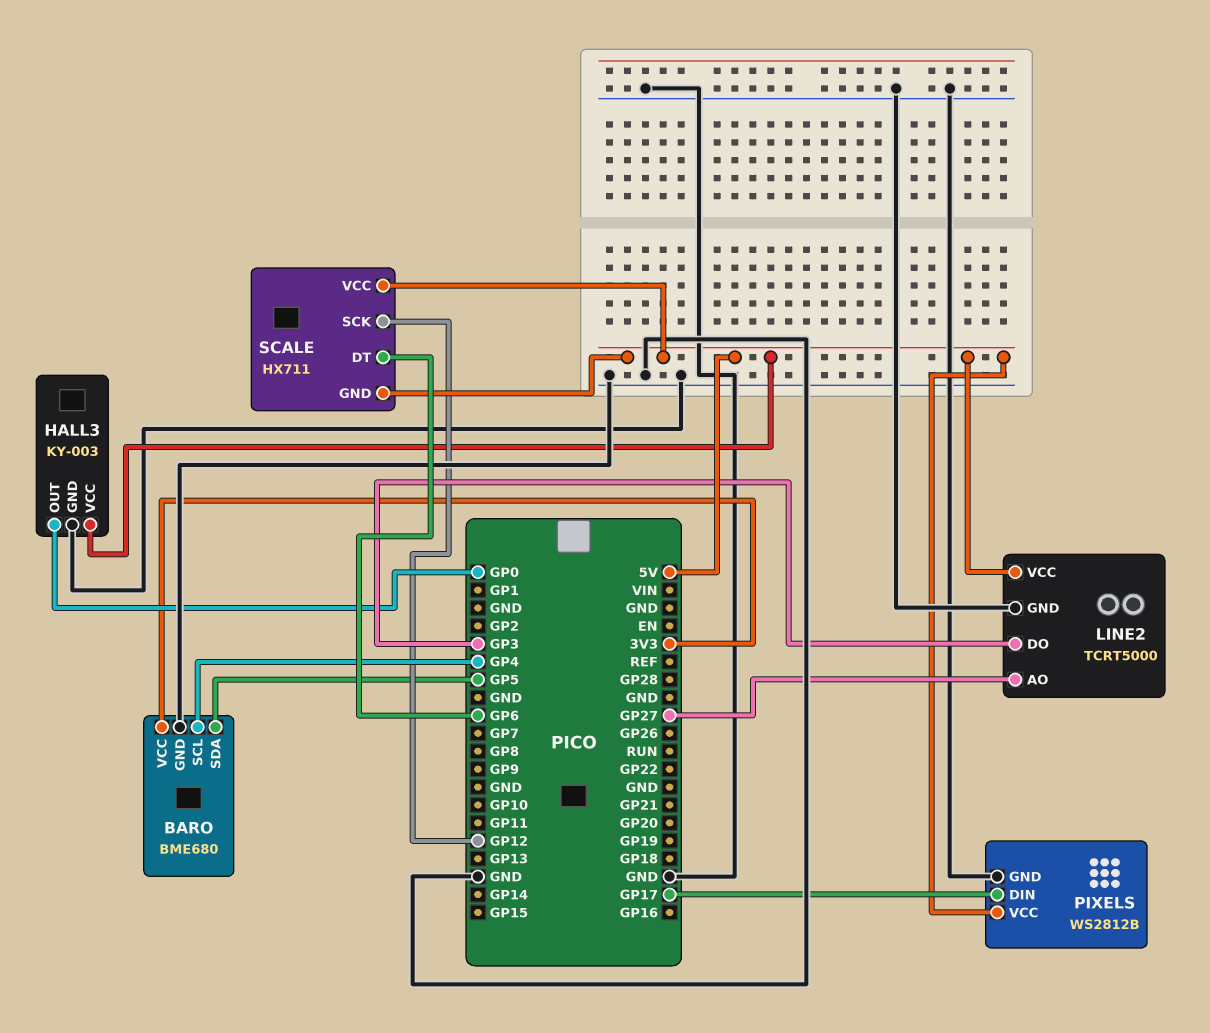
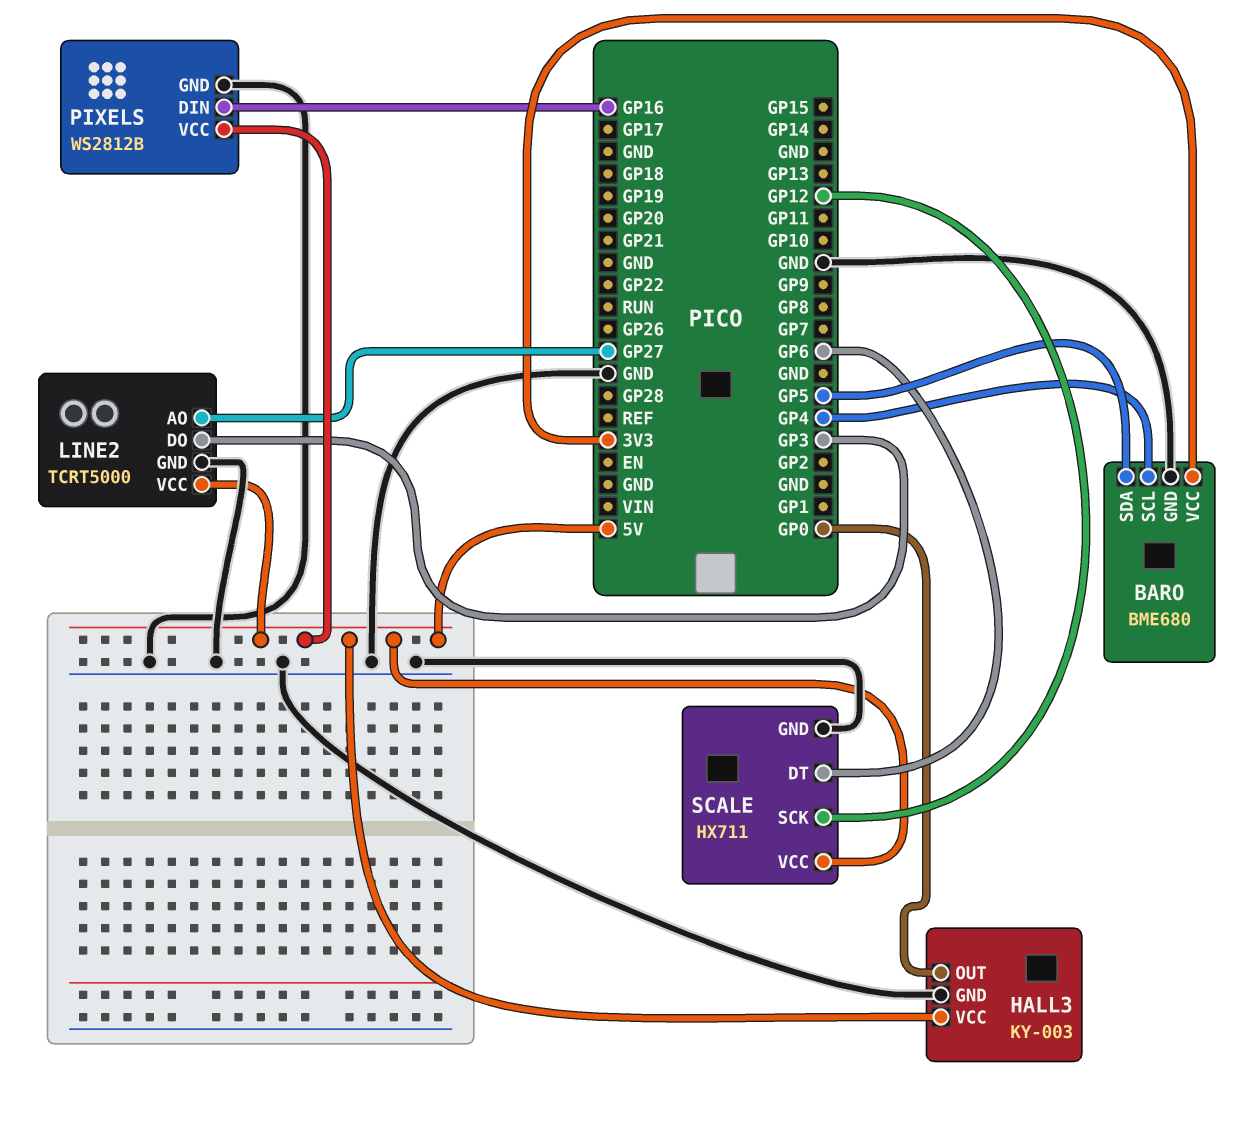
PIXELS pin DIN: GP17 -> GP16
SCALE pin GND: 5V -> GND

